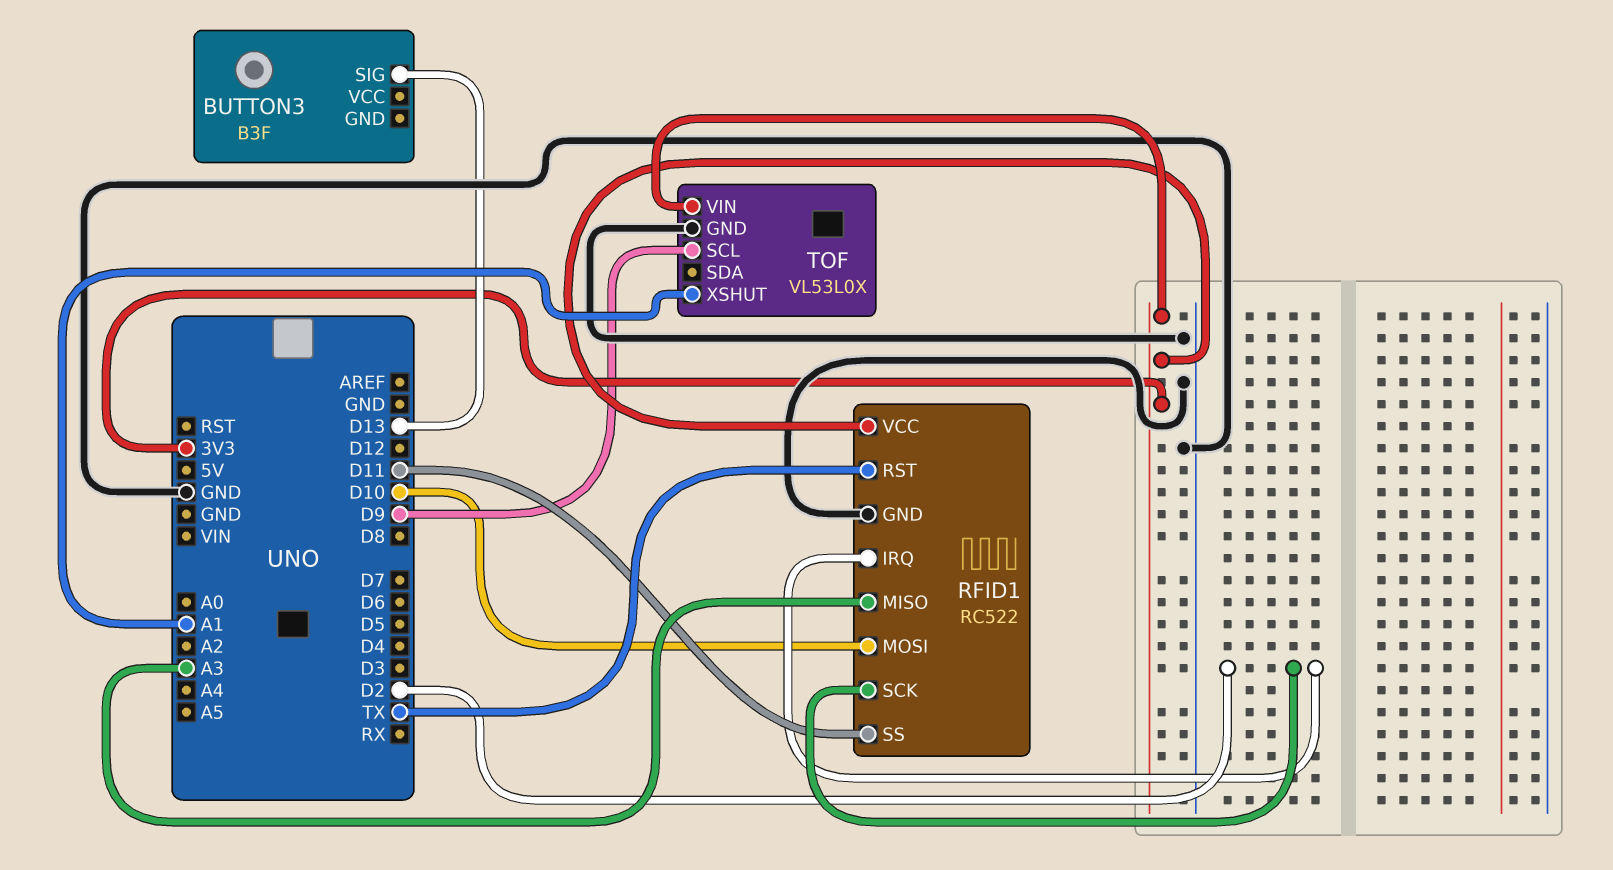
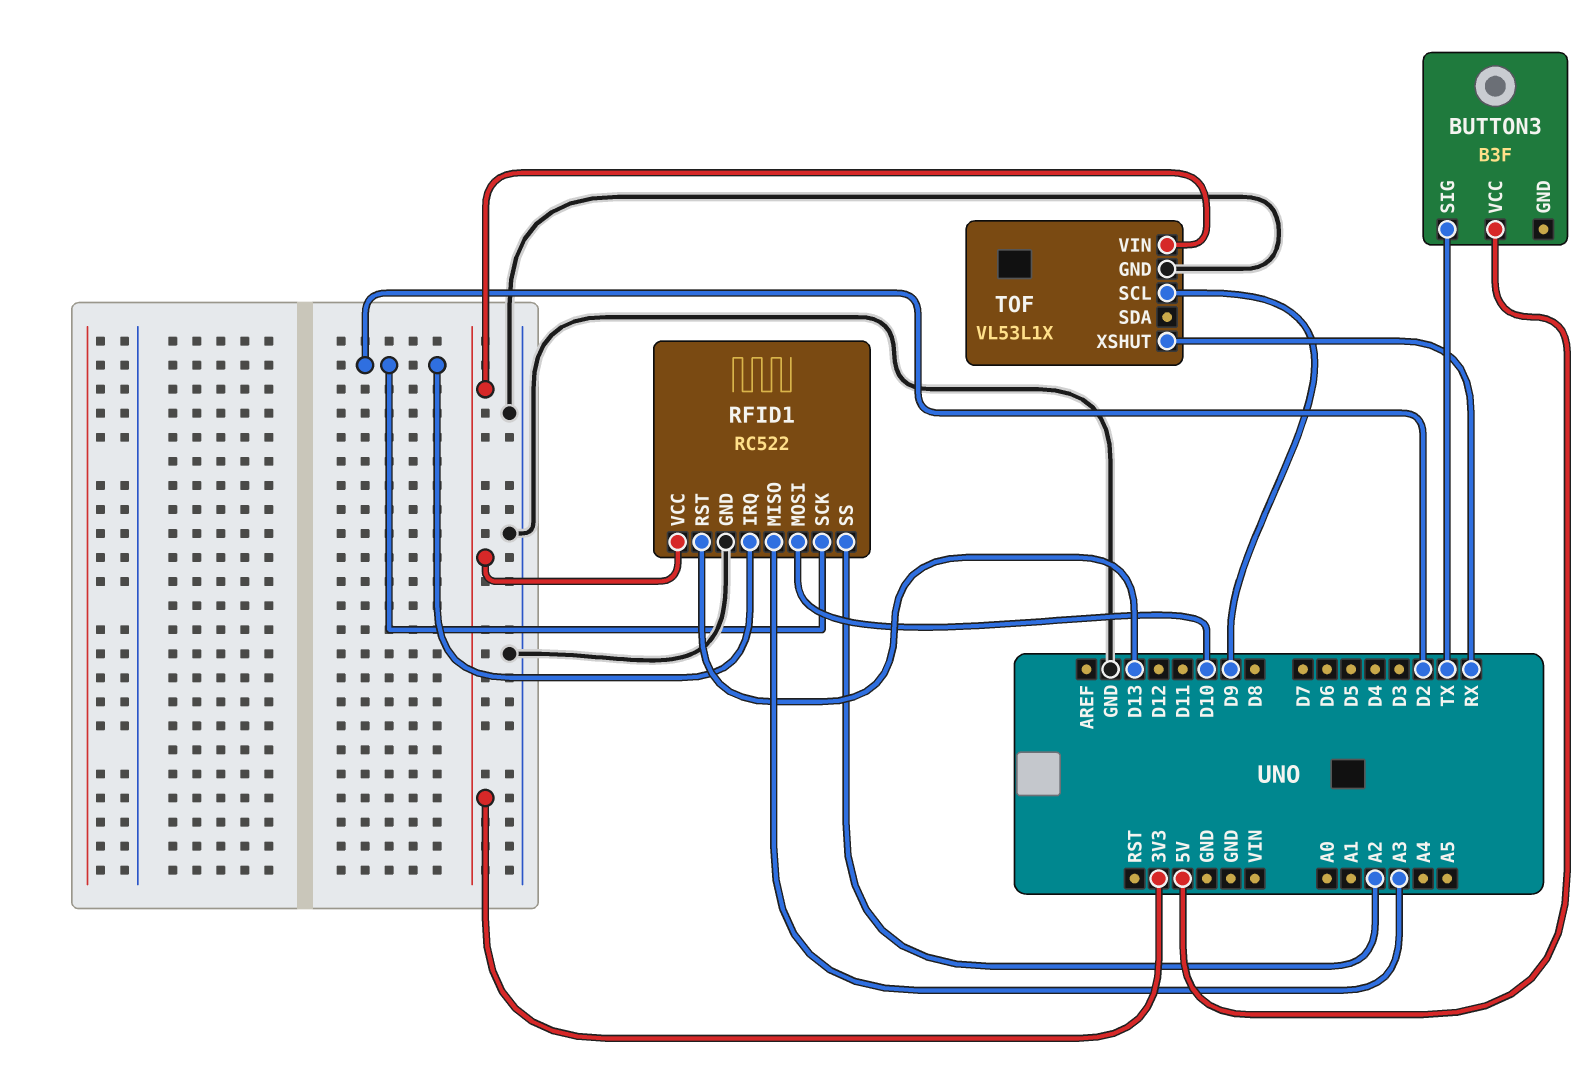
BUTTON3 pin SIG: D13 -> TX
BUTTON3 pin VCC: none -> 5V
RFID1 pin RST: TX -> D13
RFID1 pin SS: D11 -> A2
TOF: VL53L0X -> VL53L1X
TOF pin XSHUT: A1 -> RX

